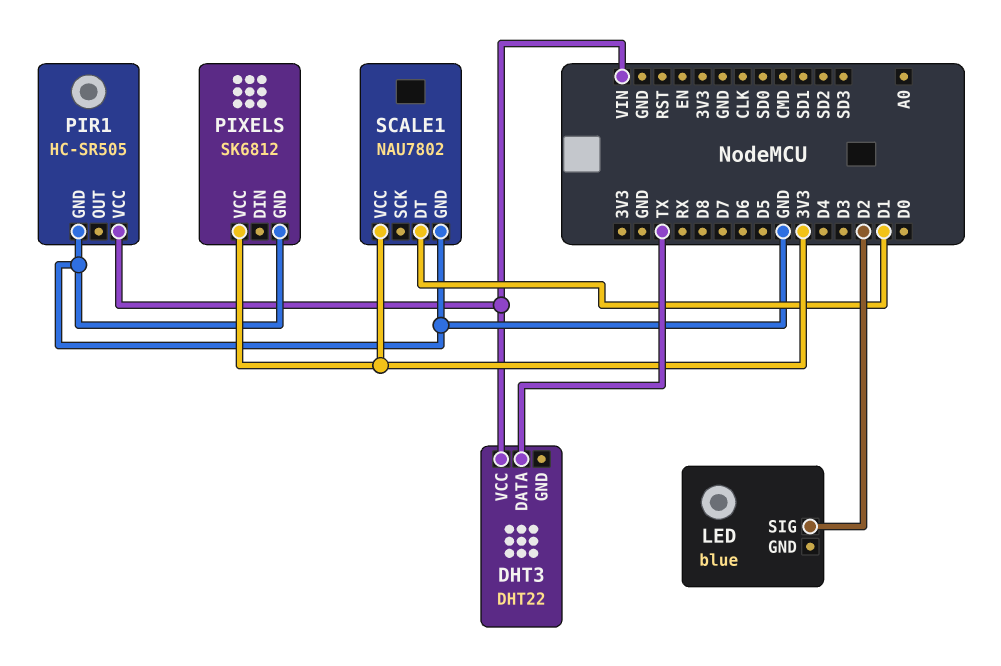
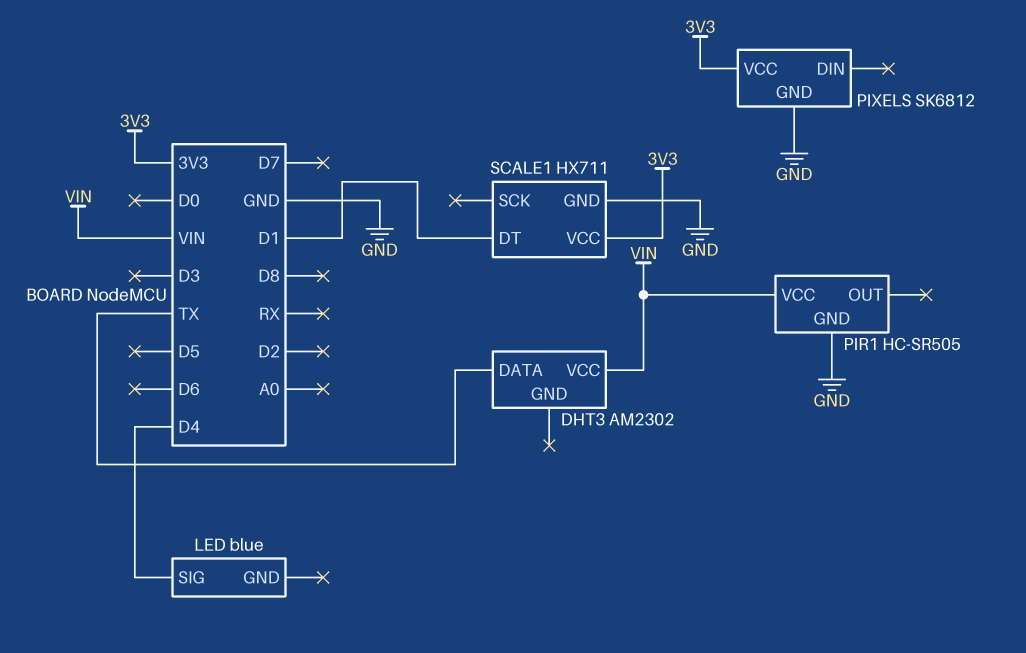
DHT3: DHT22 -> AM2302
LED pin SIG: D2 -> D4
SCALE1: NAU7802 -> HX711

